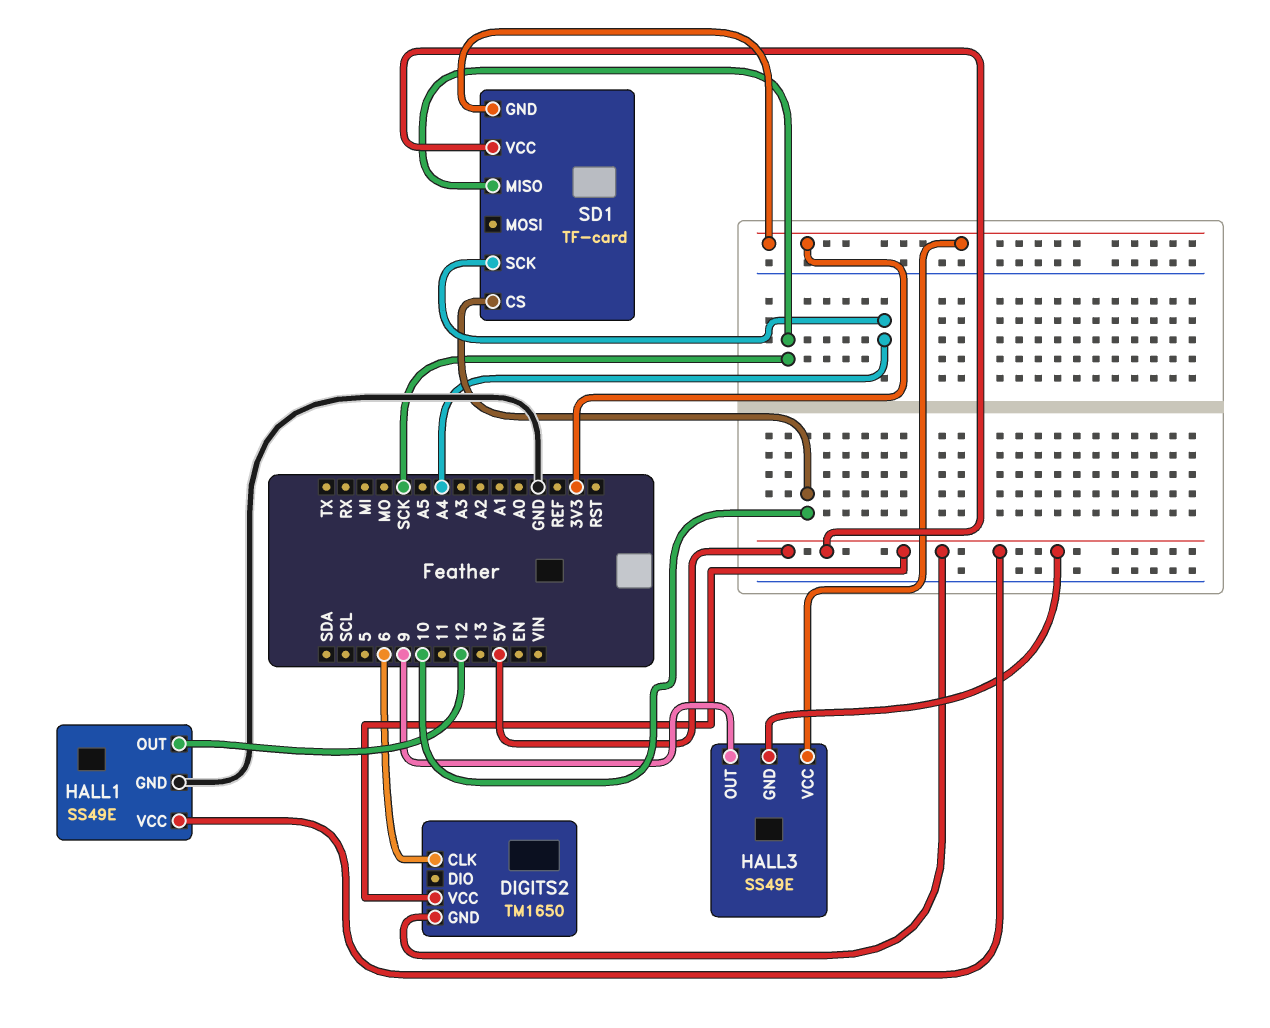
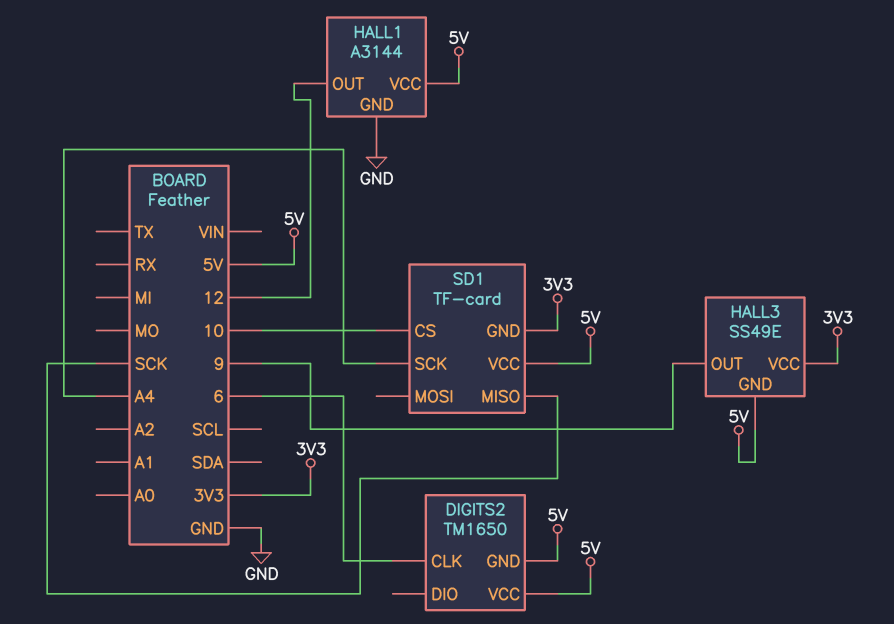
HALL1: SS49E -> A3144

